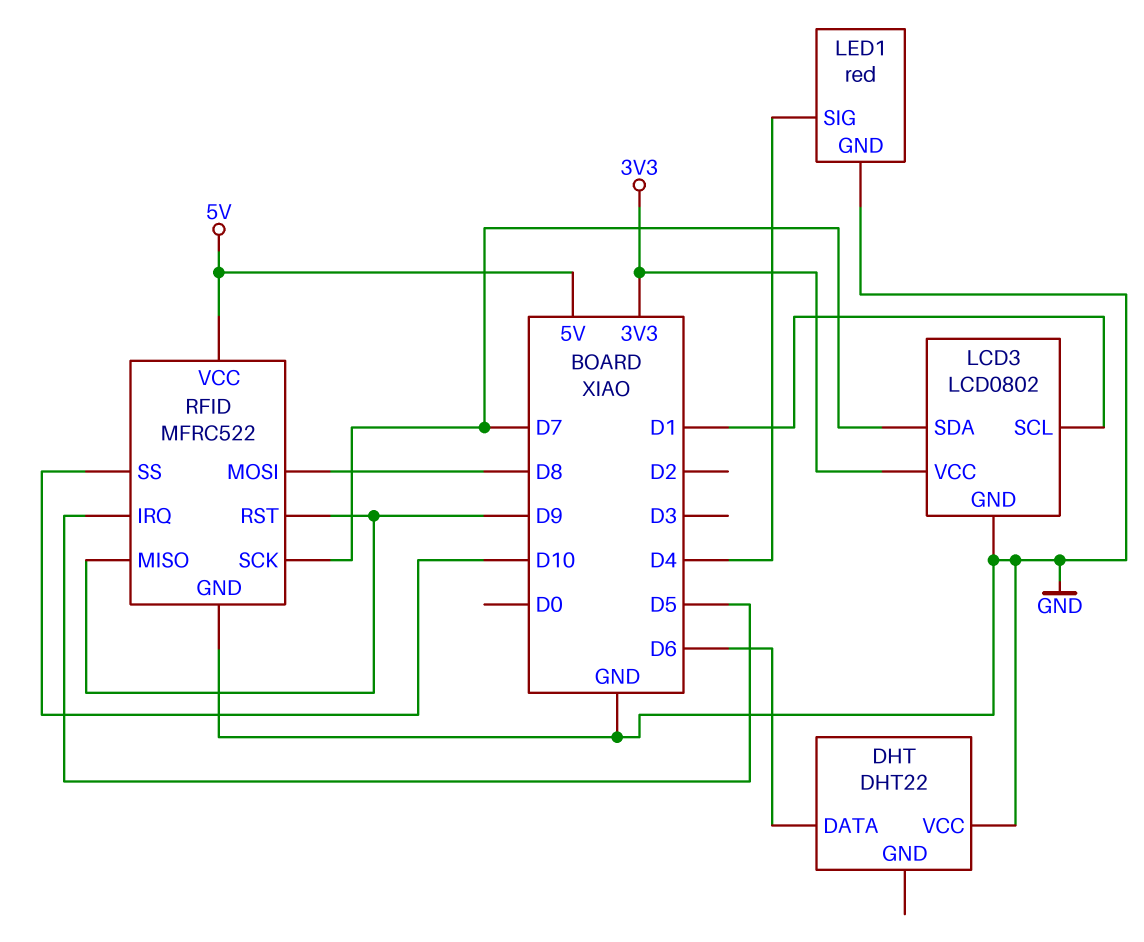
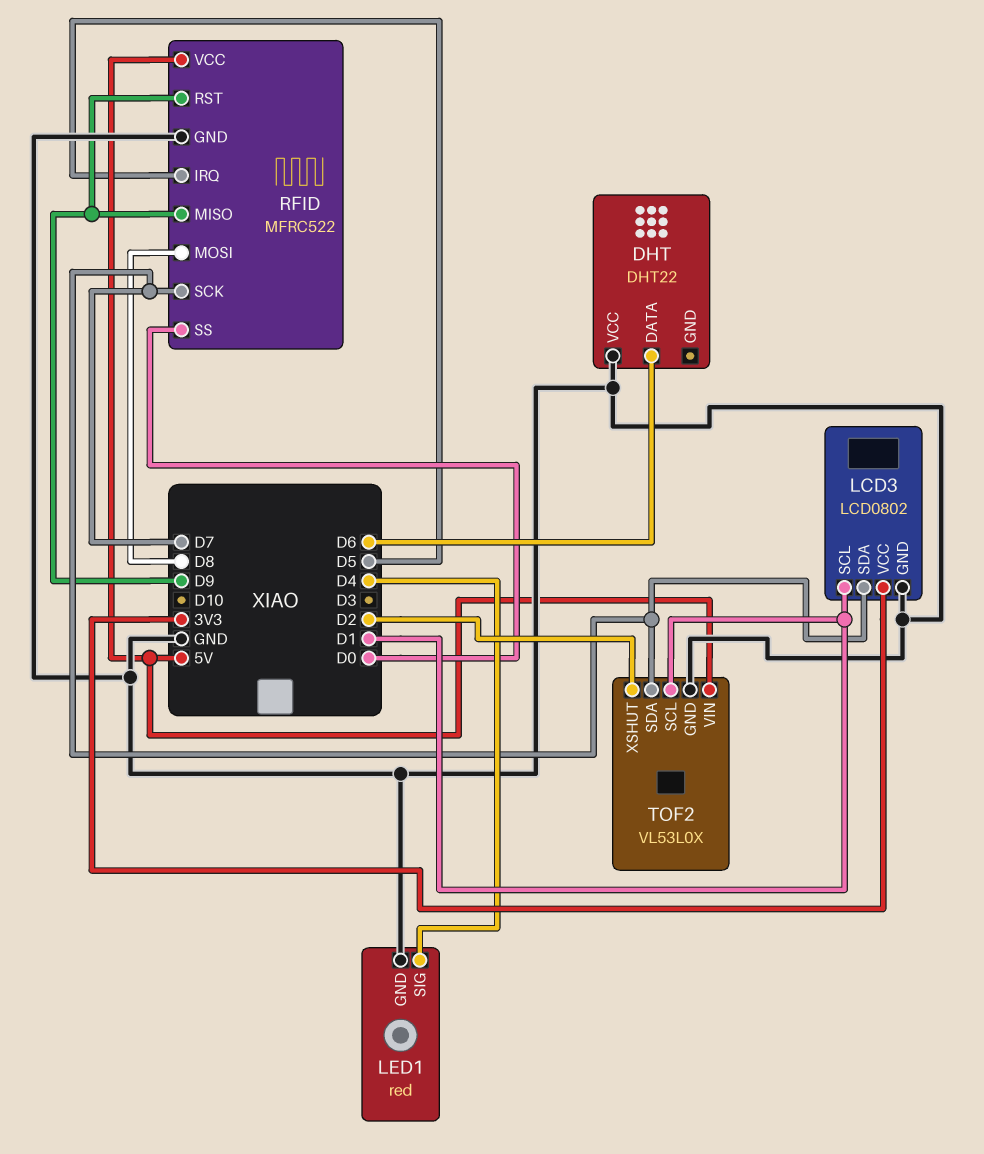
RFID pin SS: D10 -> D0
TOF2: none -> VL53L0X
TOF2 pin GND: none -> GND
TOF2 pin SCL: none -> D1
TOF2 pin SDA: none -> D7
TOF2 pin VIN: none -> 5V
TOF2 pin XSHUT: none -> D2

